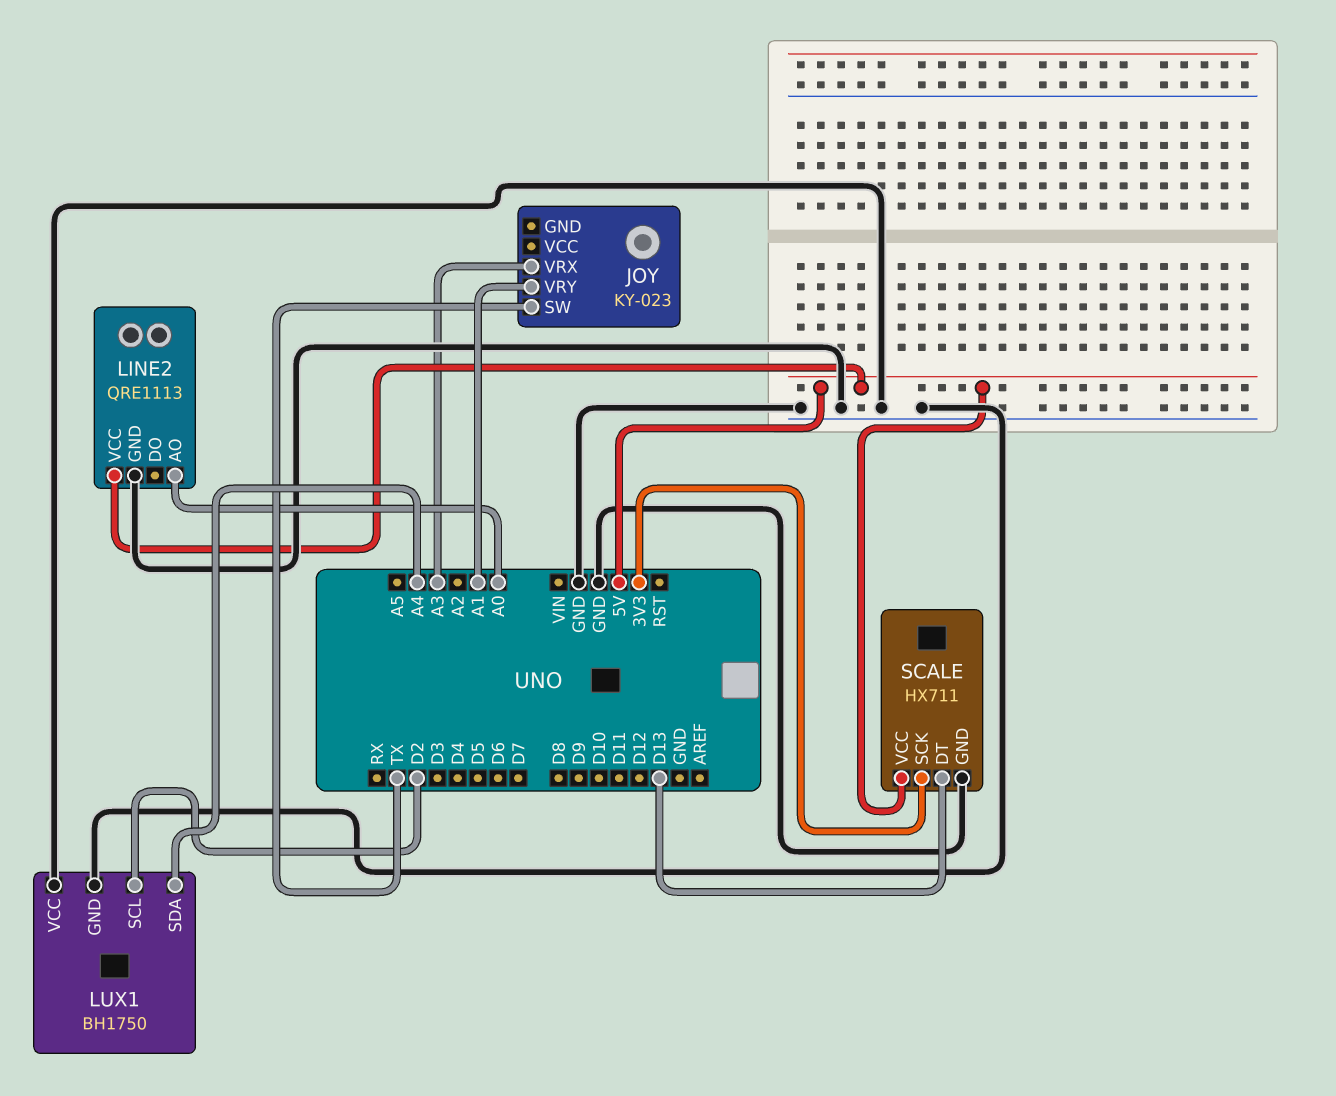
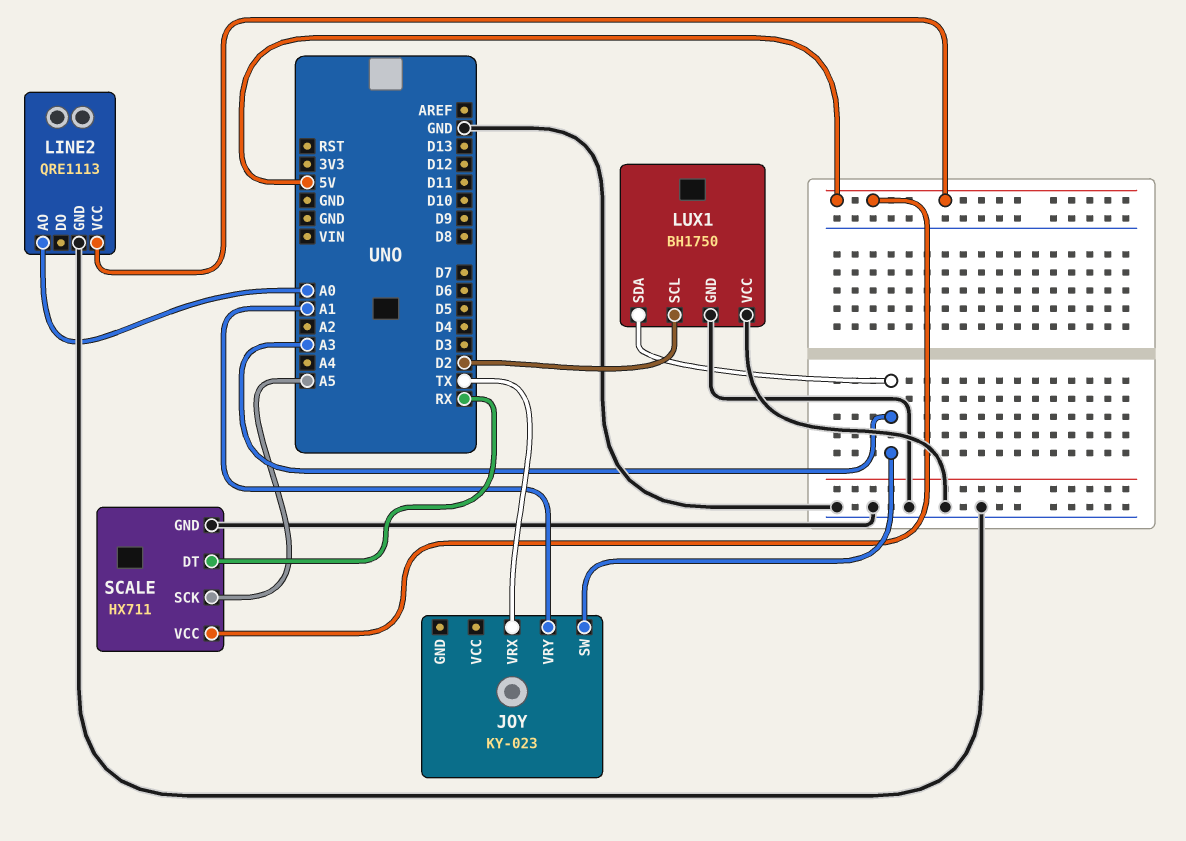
JOY pin SW: TX -> A3
JOY pin VRX: A3 -> TX
LUX1 pin SDA: A4 -> A3
SCALE pin DT: D13 -> RX
SCALE pin SCK: 3V3 -> A5

